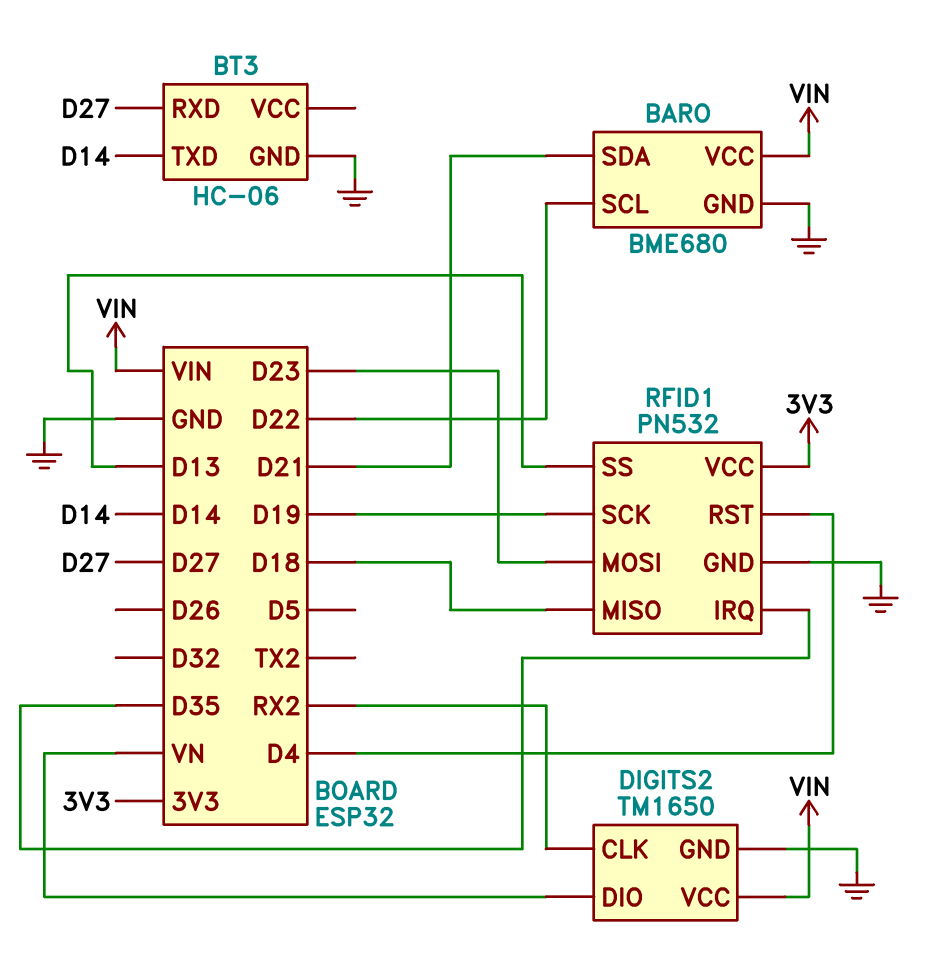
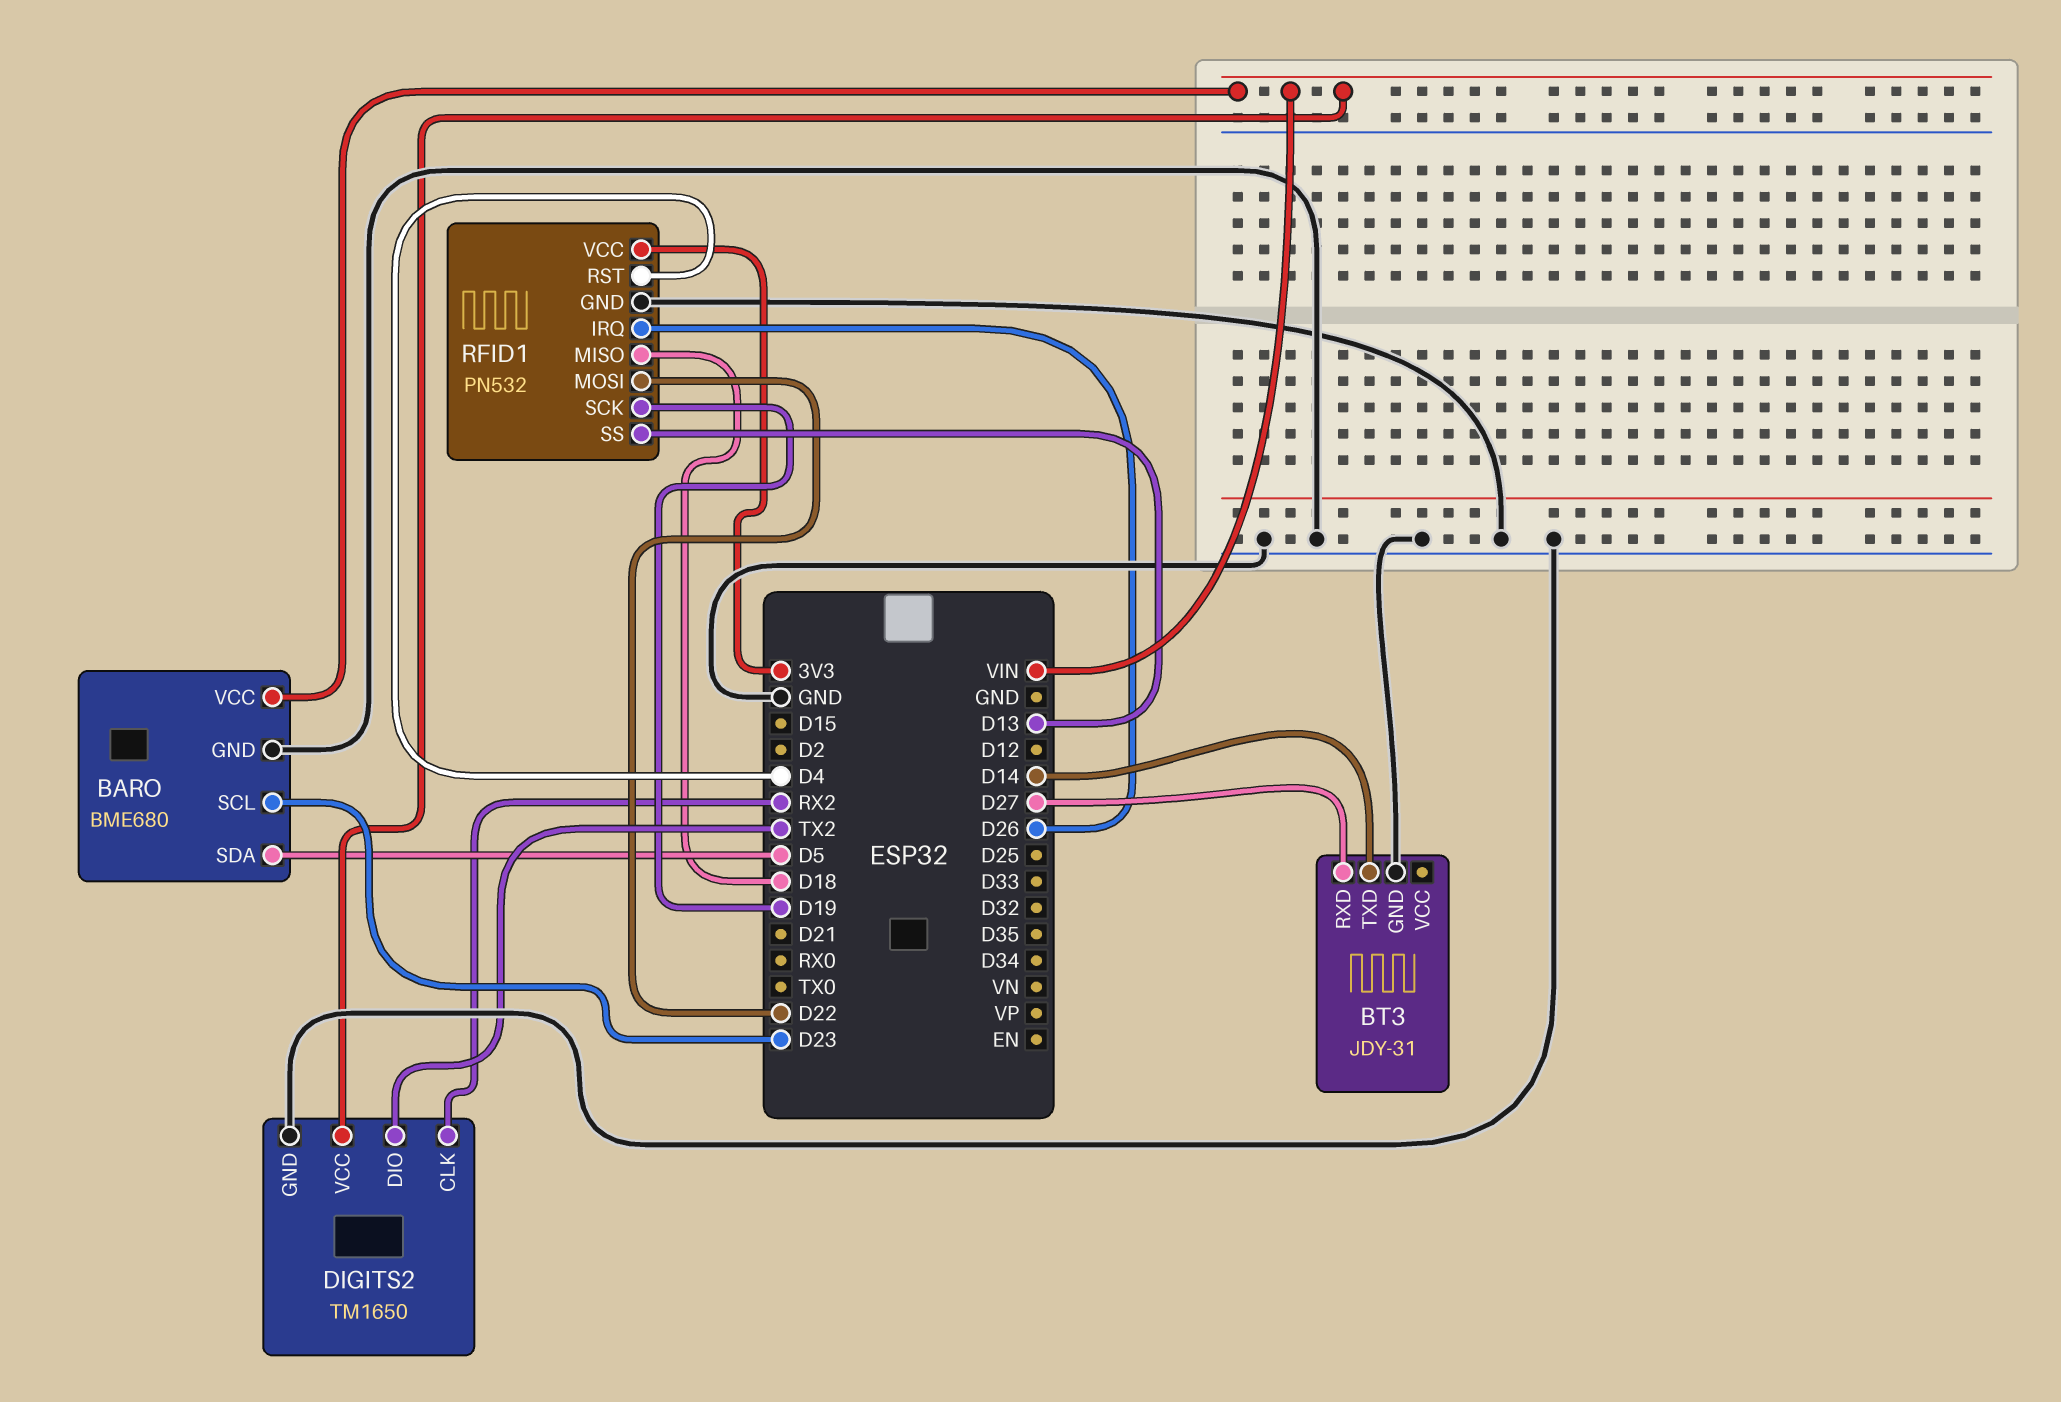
BARO pin SCL: D22 -> D23
BARO pin SDA: D21 -> D5
BT3: HC-06 -> JDY-31
DIGITS2 pin DIO: VN -> TX2
RFID1 pin IRQ: D35 -> D26
RFID1 pin MOSI: D23 -> D22

